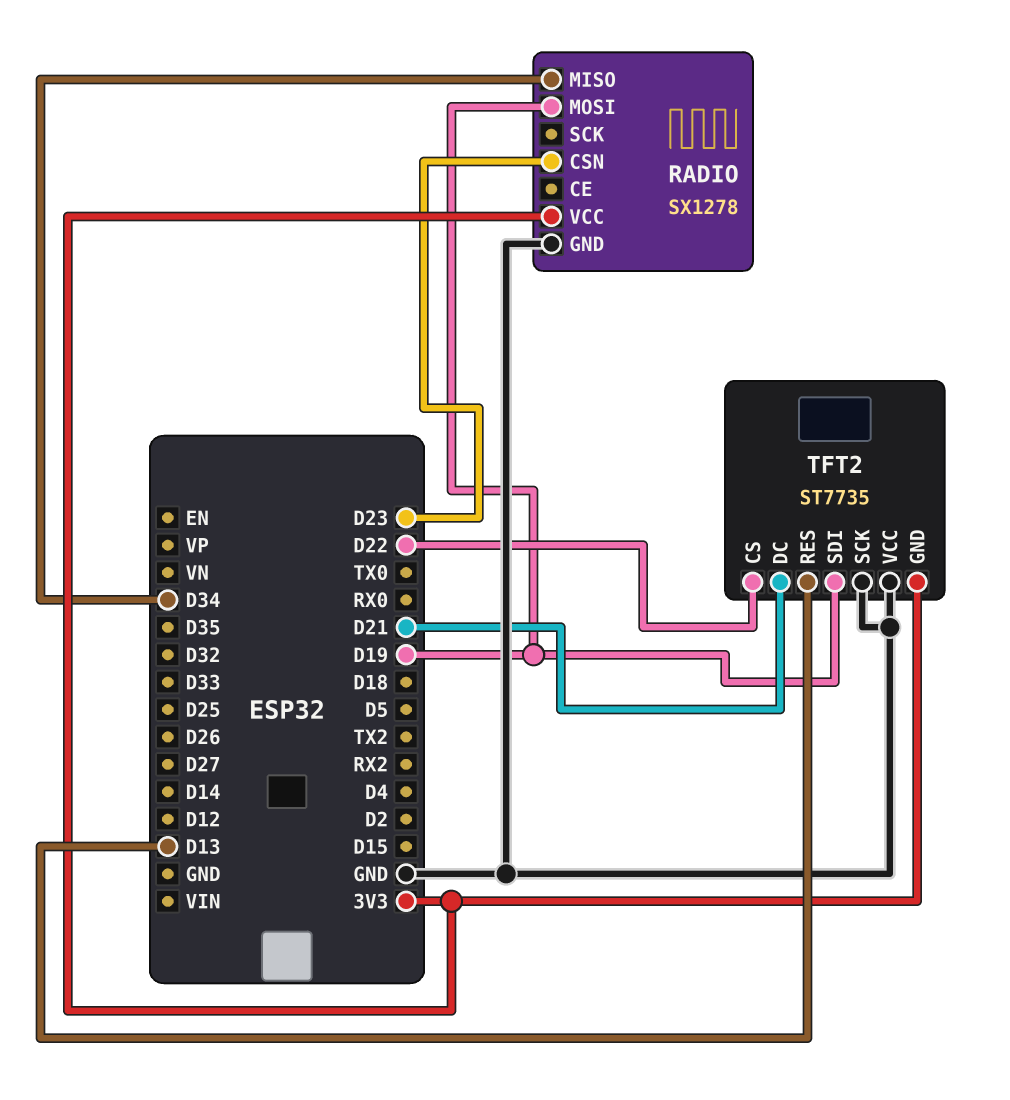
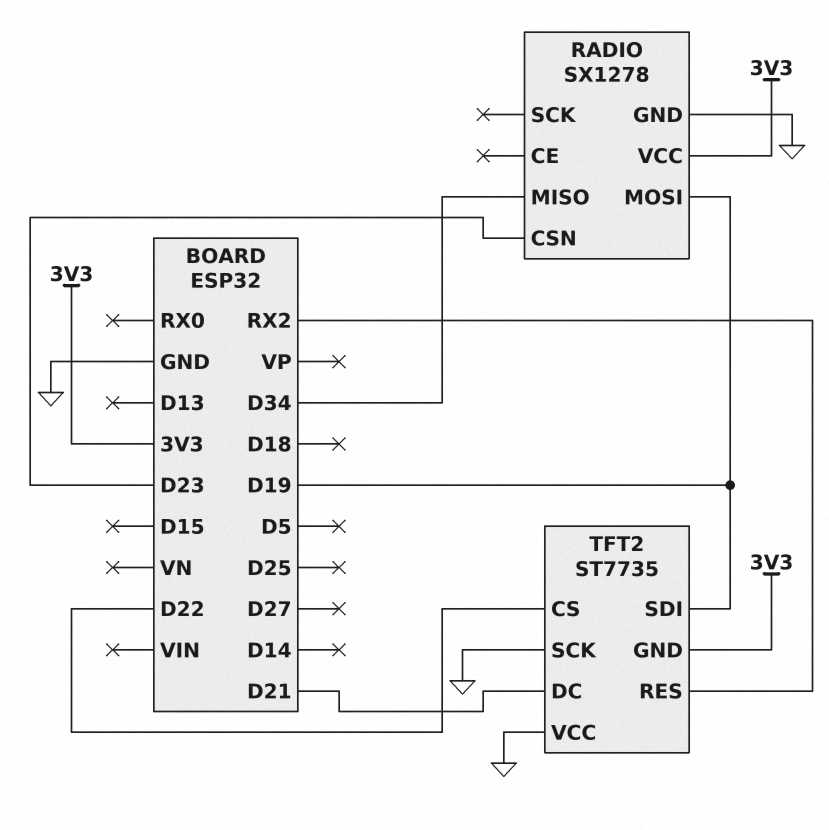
TFT2 pin RES: D13 -> RX2

